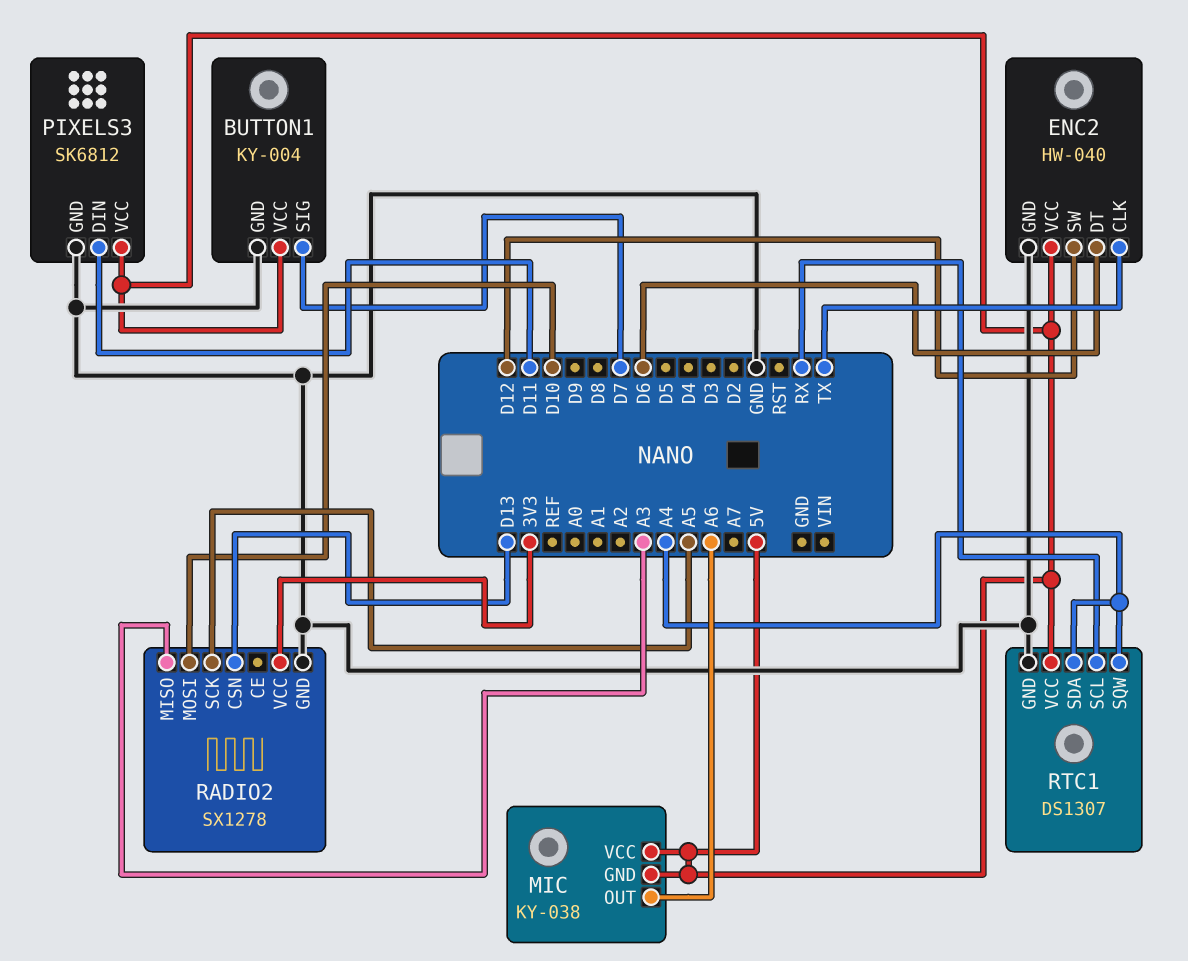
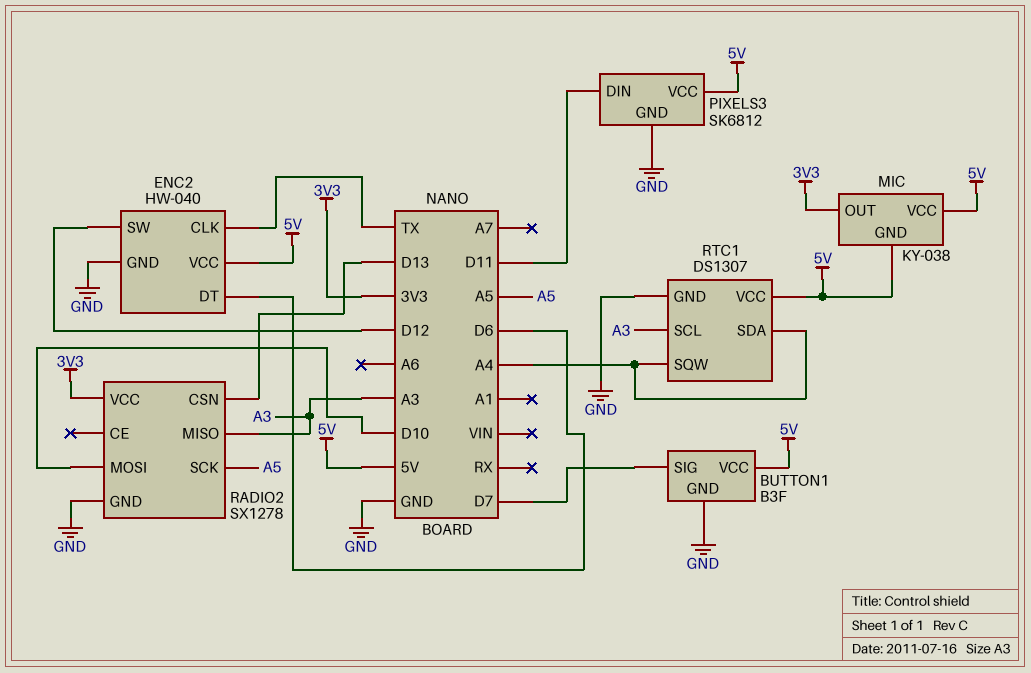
BUTTON1: KY-004 -> B3F
MIC pin OUT: A6 -> 3V3
RTC1 pin SCL: RX -> A3

